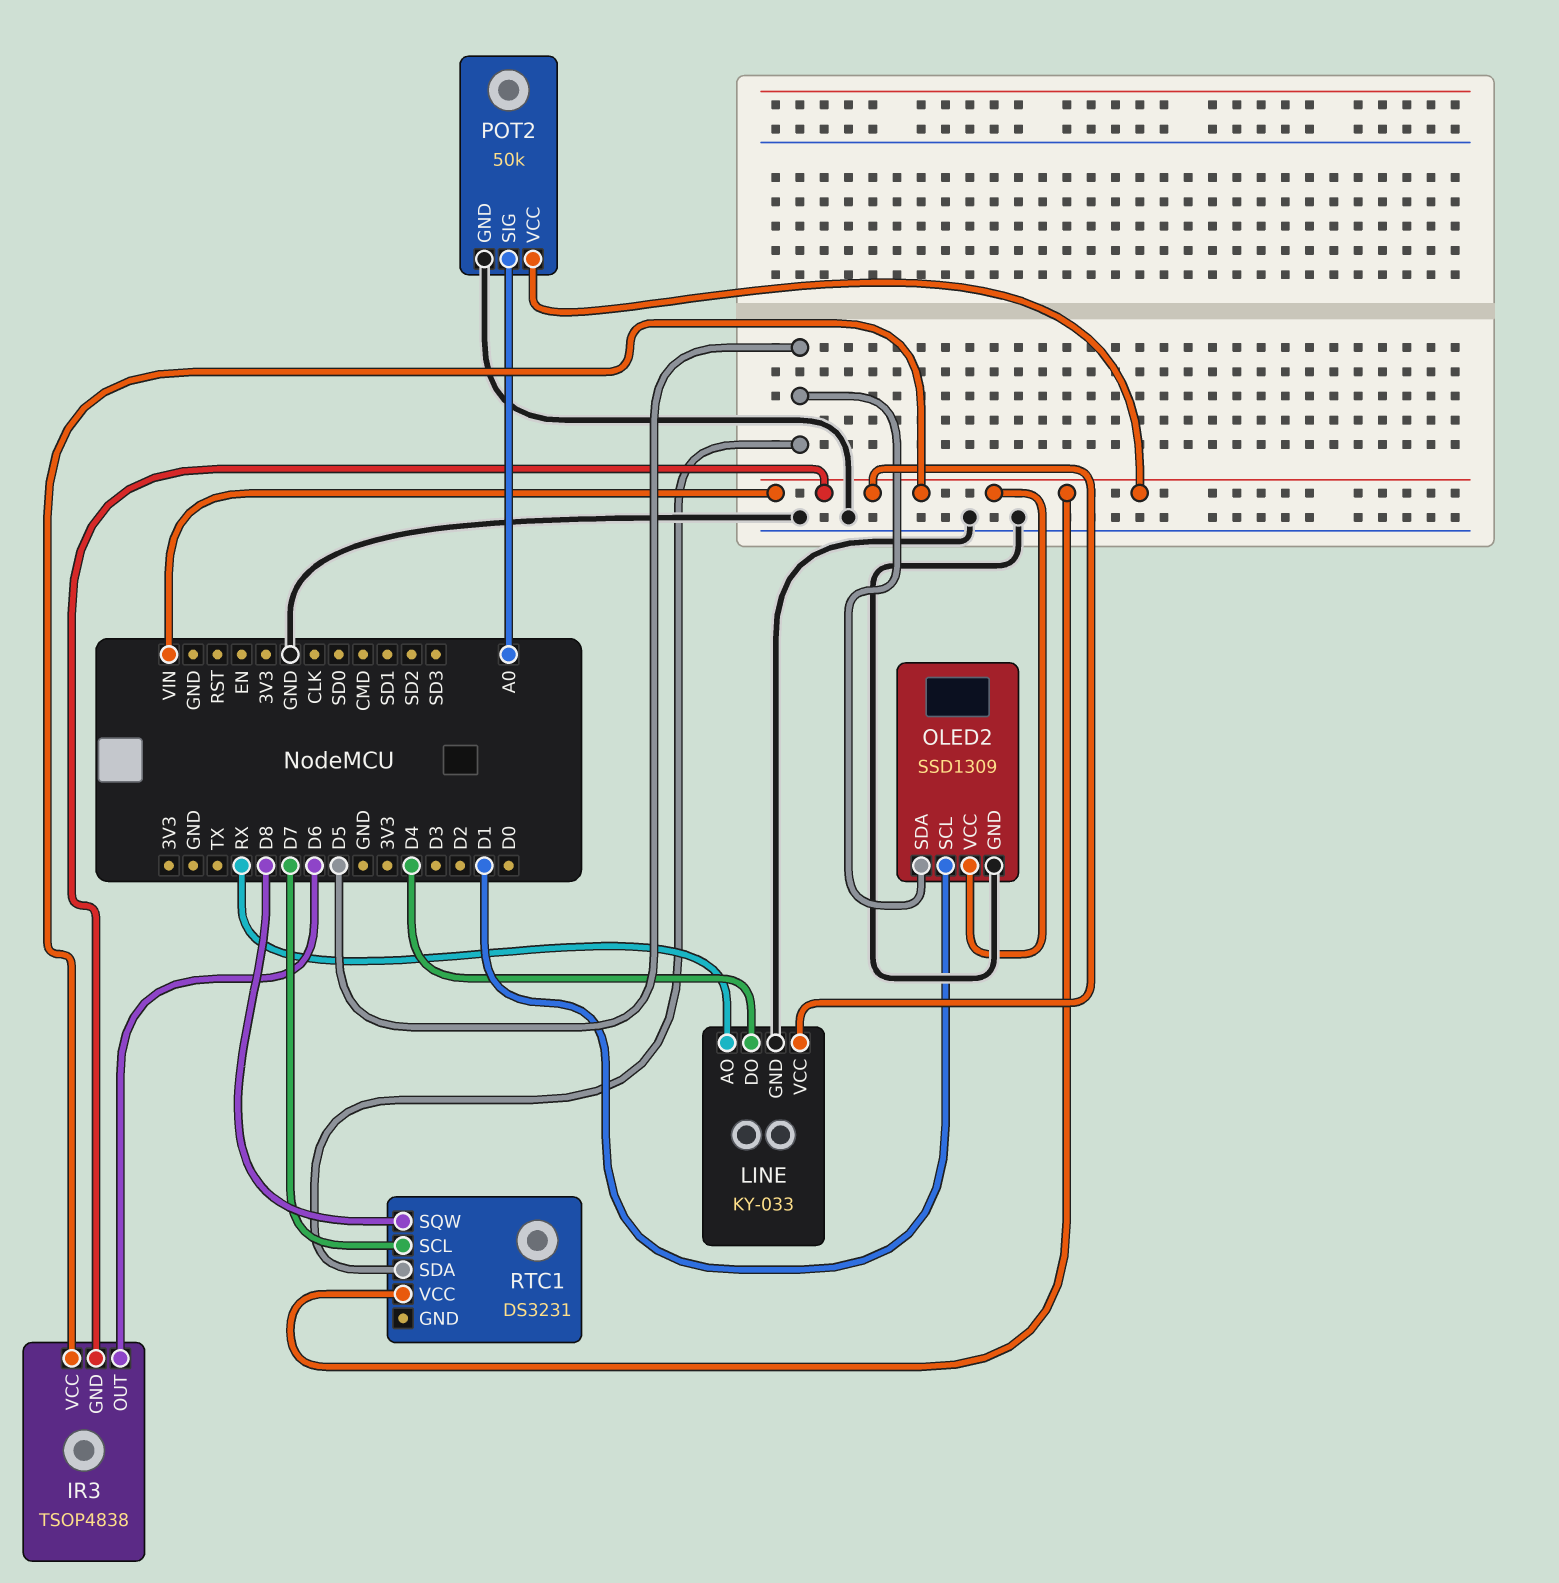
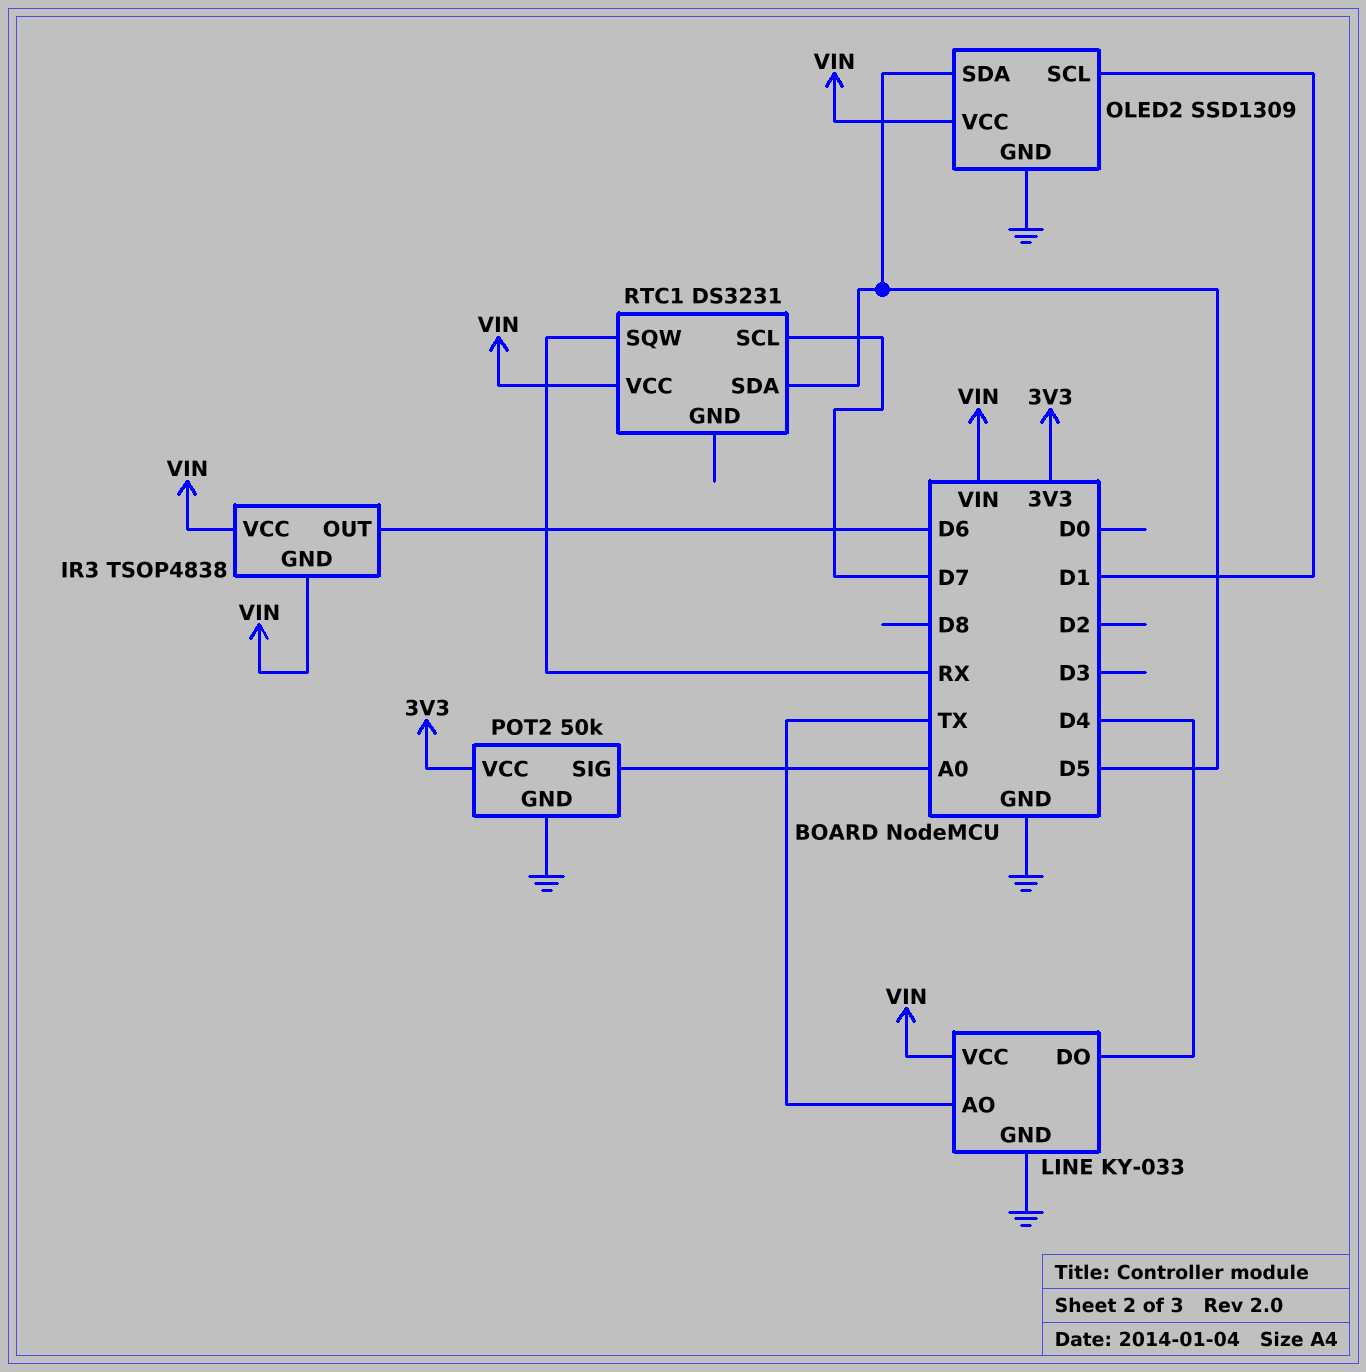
LINE pin AO: RX -> TX
POT2 pin VCC: VIN -> 3V3
RTC1 pin SQW: D8 -> RX

